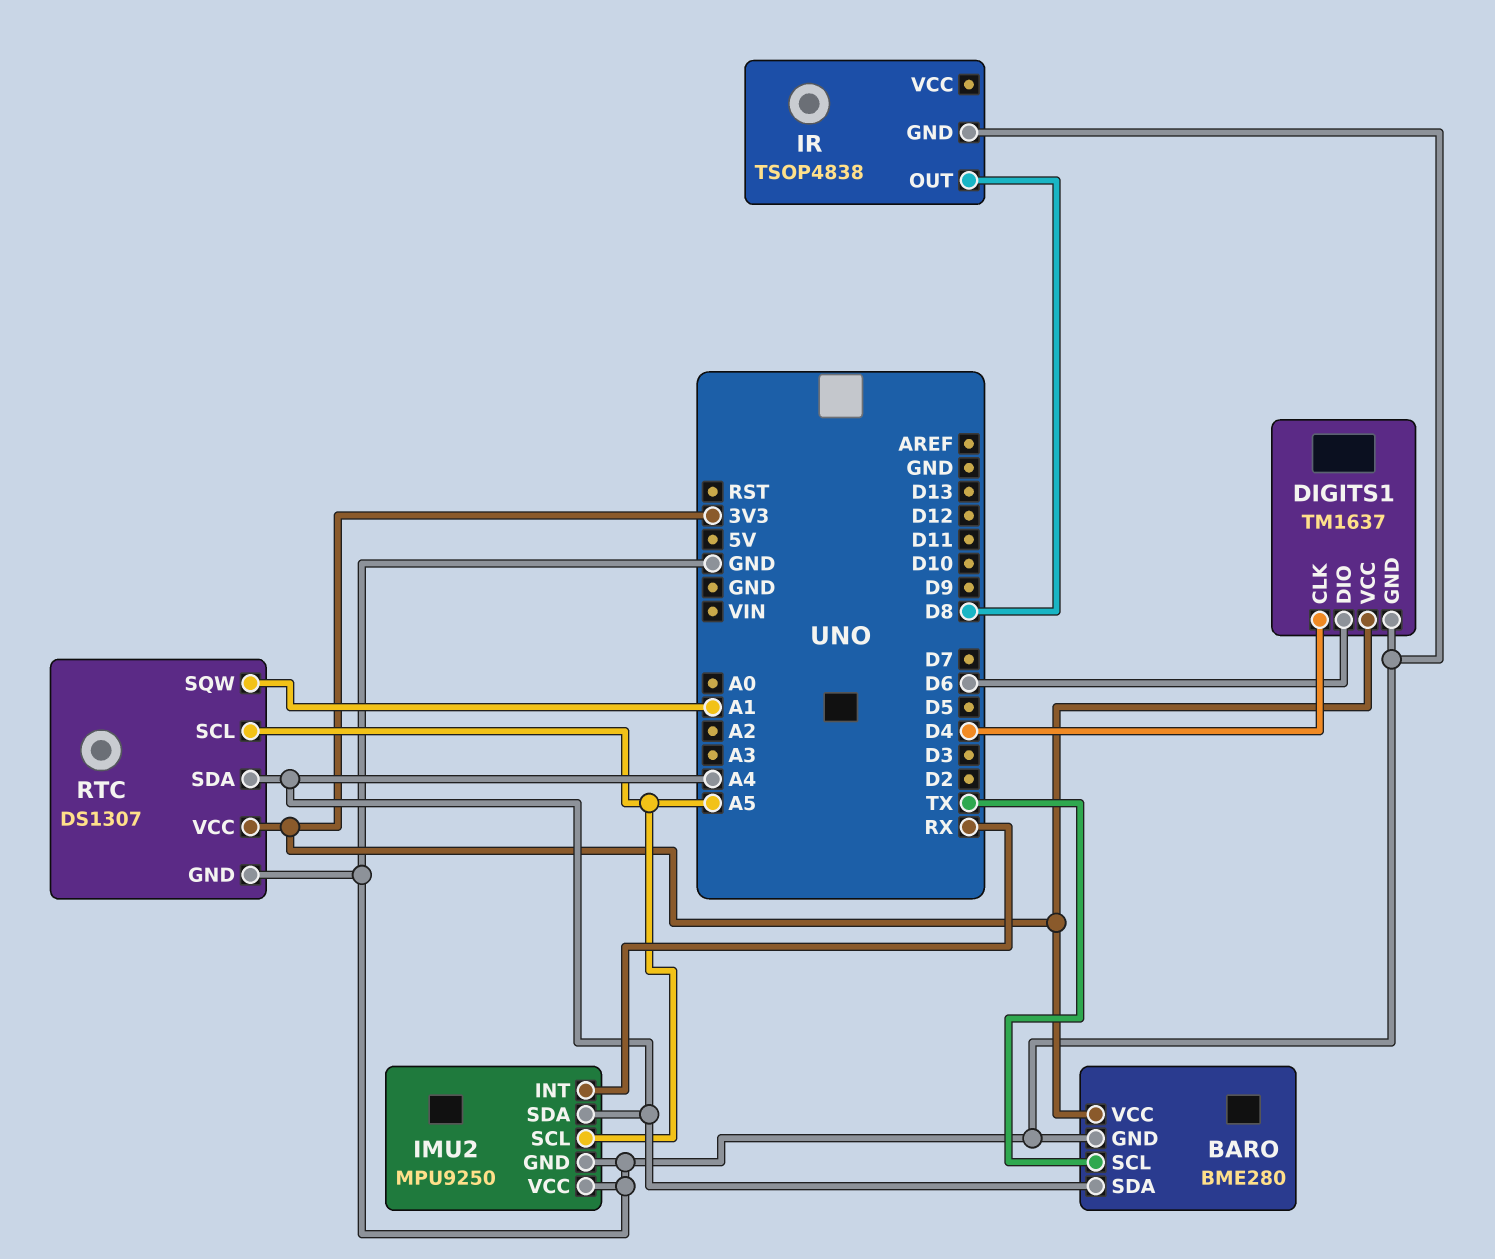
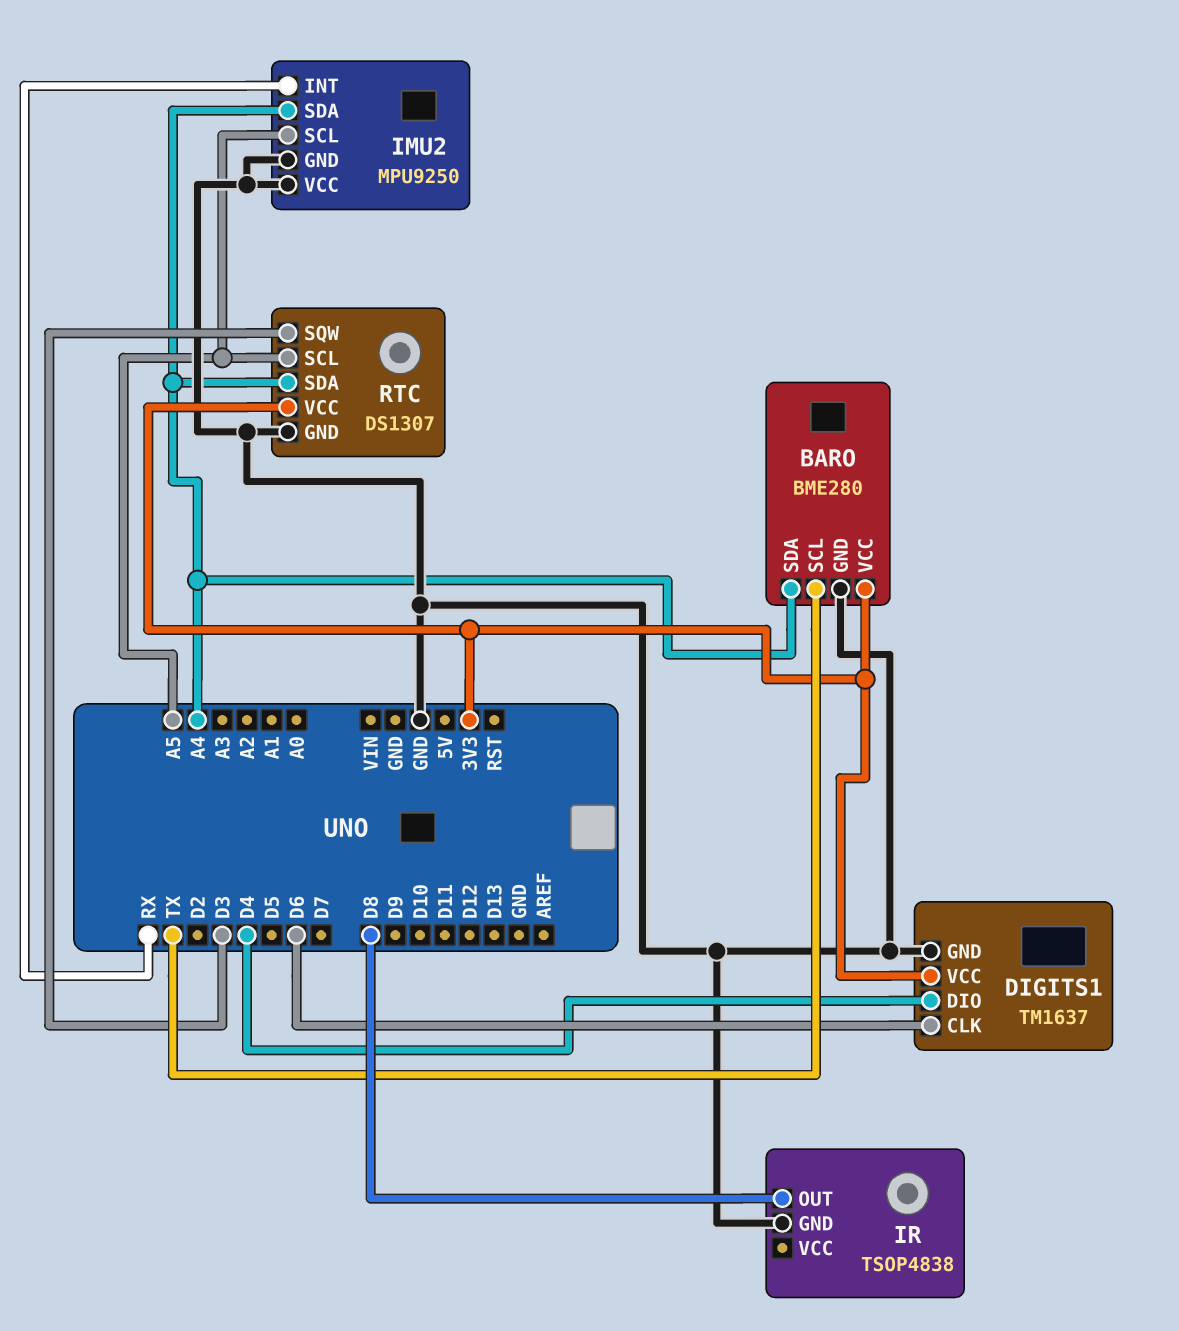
DIGITS1 pin CLK: D4 -> D6
DIGITS1 pin DIO: D6 -> D4
RTC pin SQW: A1 -> D3

